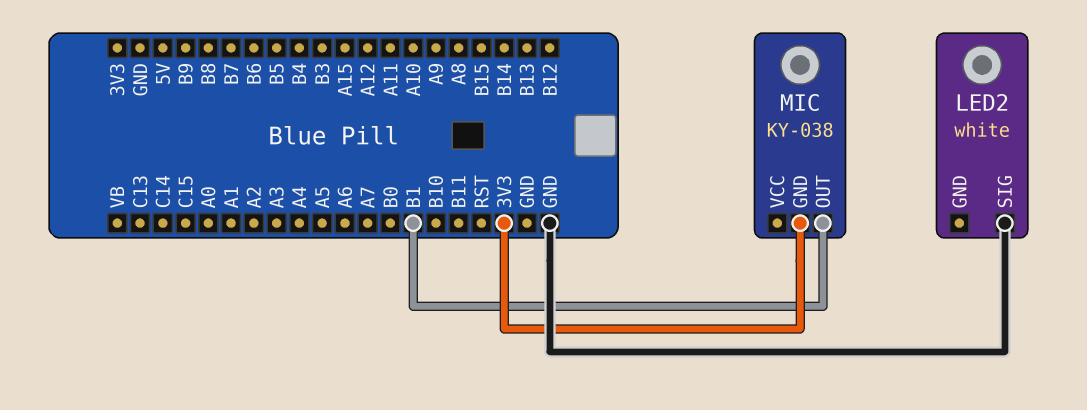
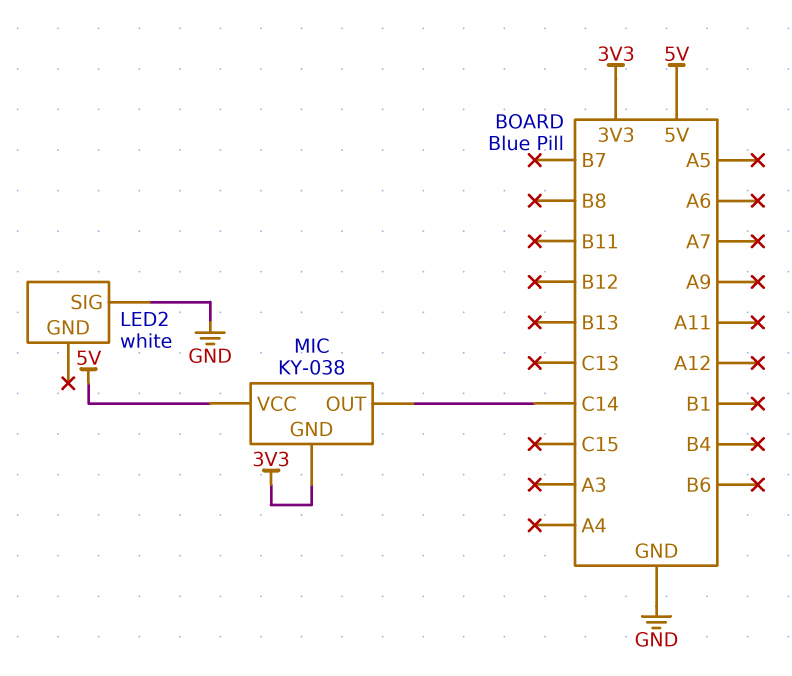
MIC pin OUT: B1 -> C14
MIC pin VCC: none -> 5V

